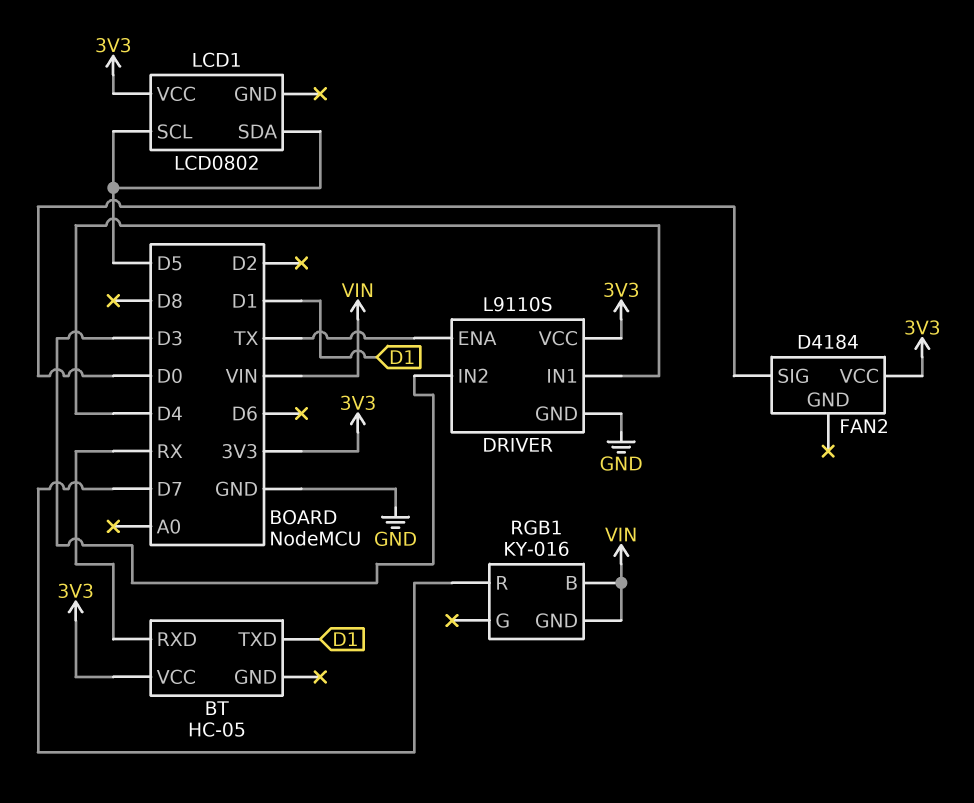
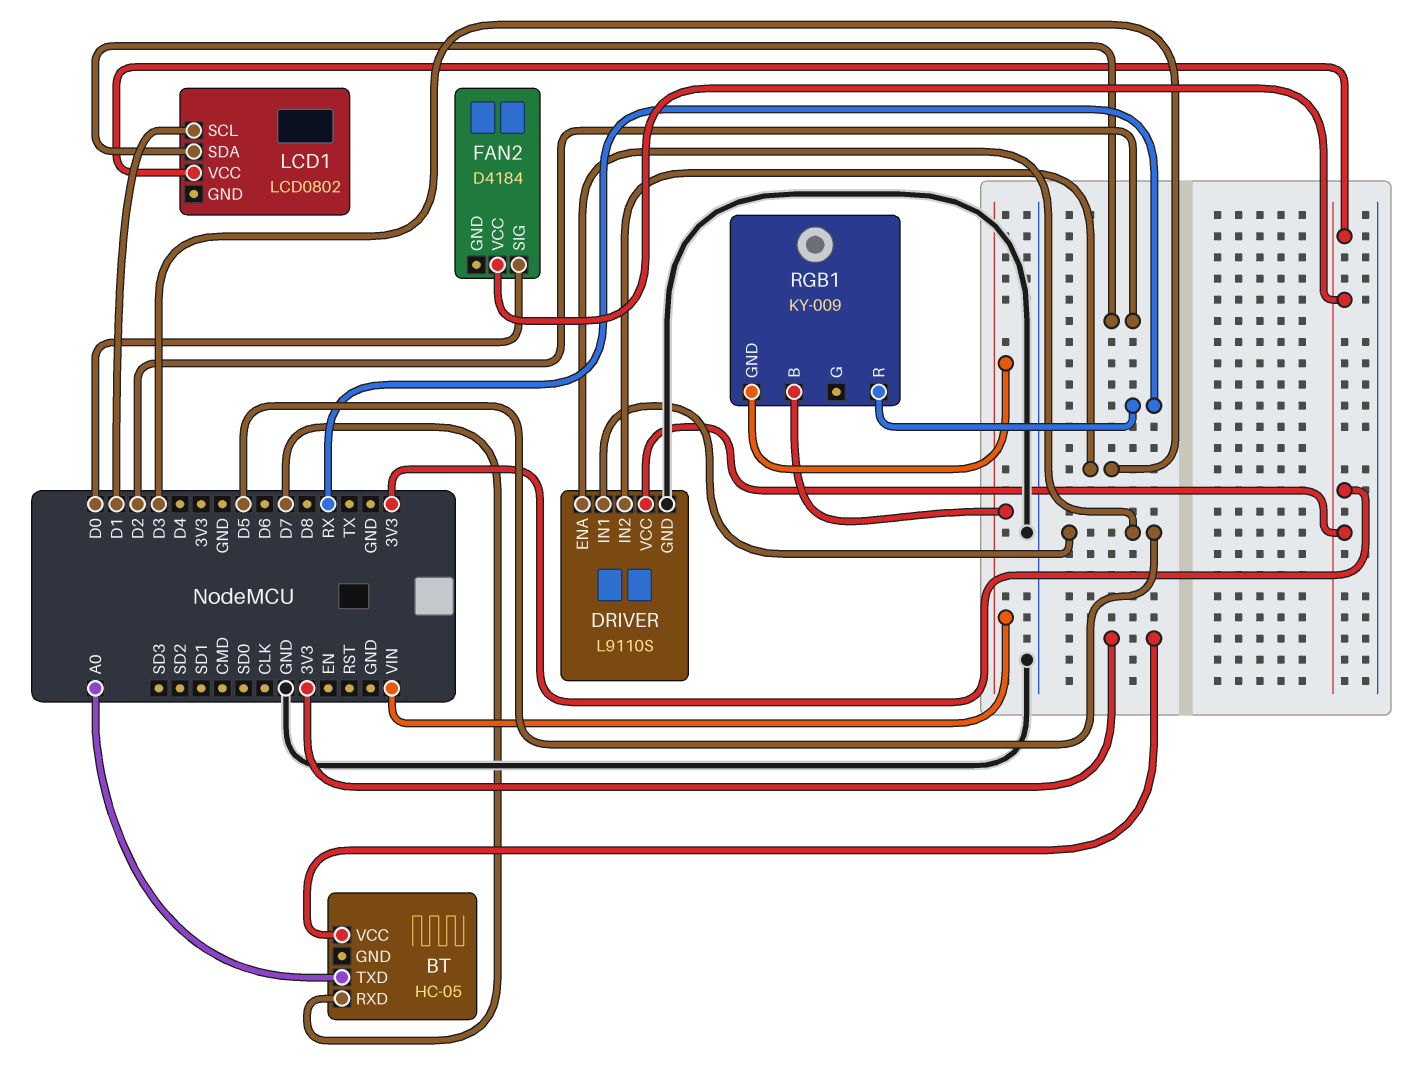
BT pin RXD: RX -> D7
BT pin TXD: D1 -> A0
DRIVER pin ENA: TX -> D5
DRIVER pin IN1: D4 -> D5
LCD1 pin SCL: D5 -> D1
LCD1 pin SDA: D5 -> D2
RGB1: KY-016 -> KY-009
RGB1 pin R: D7 -> RX

